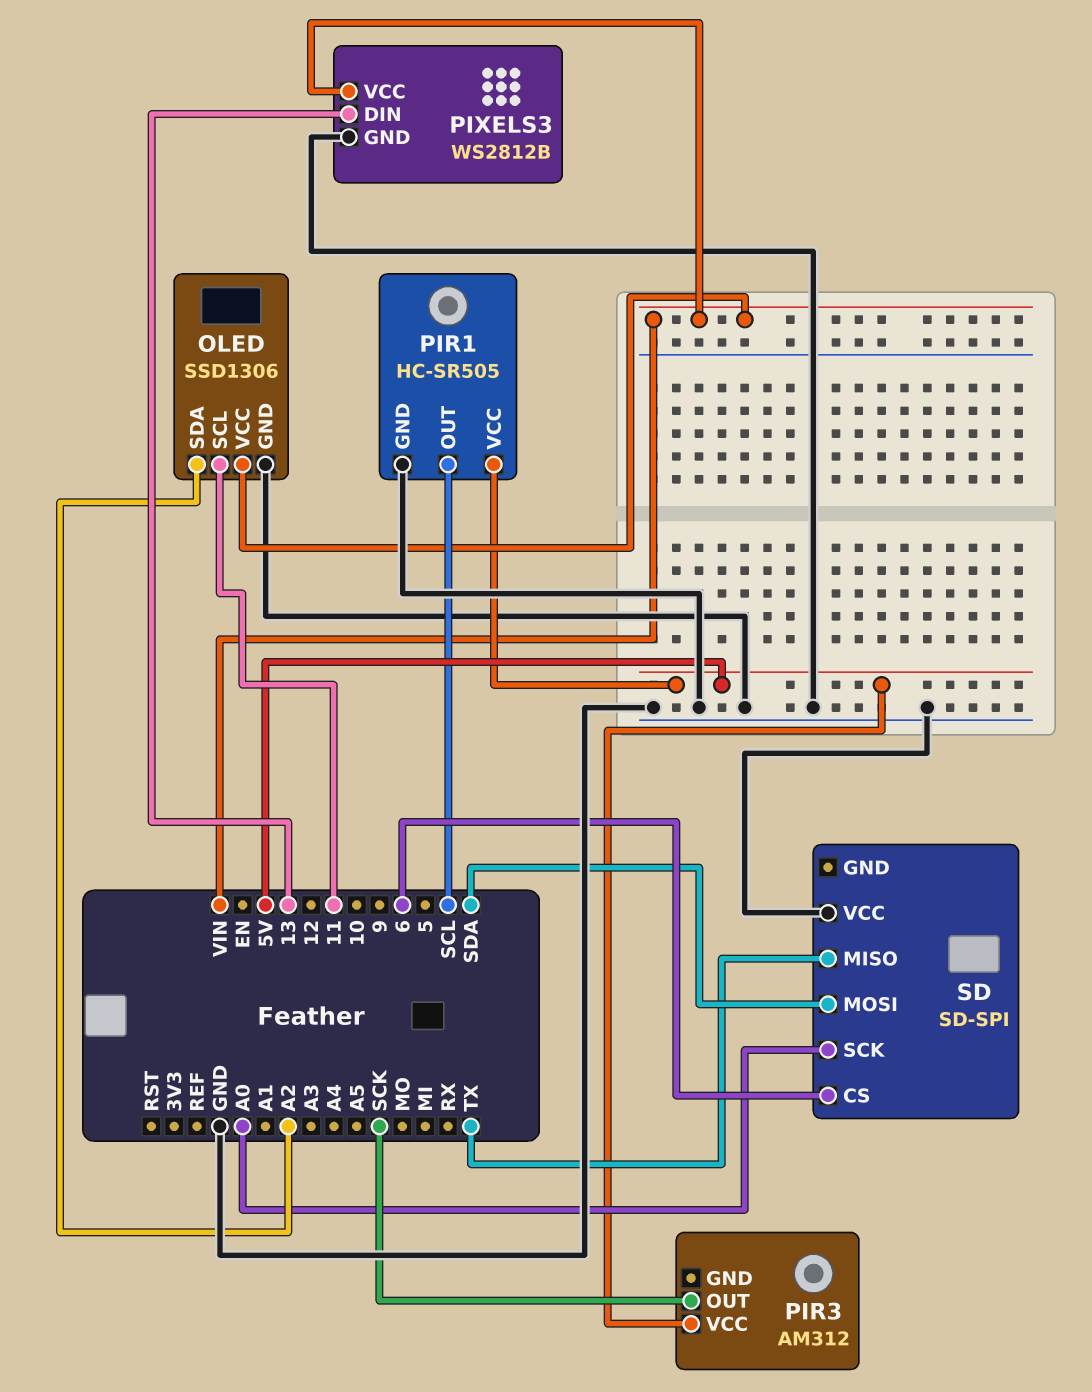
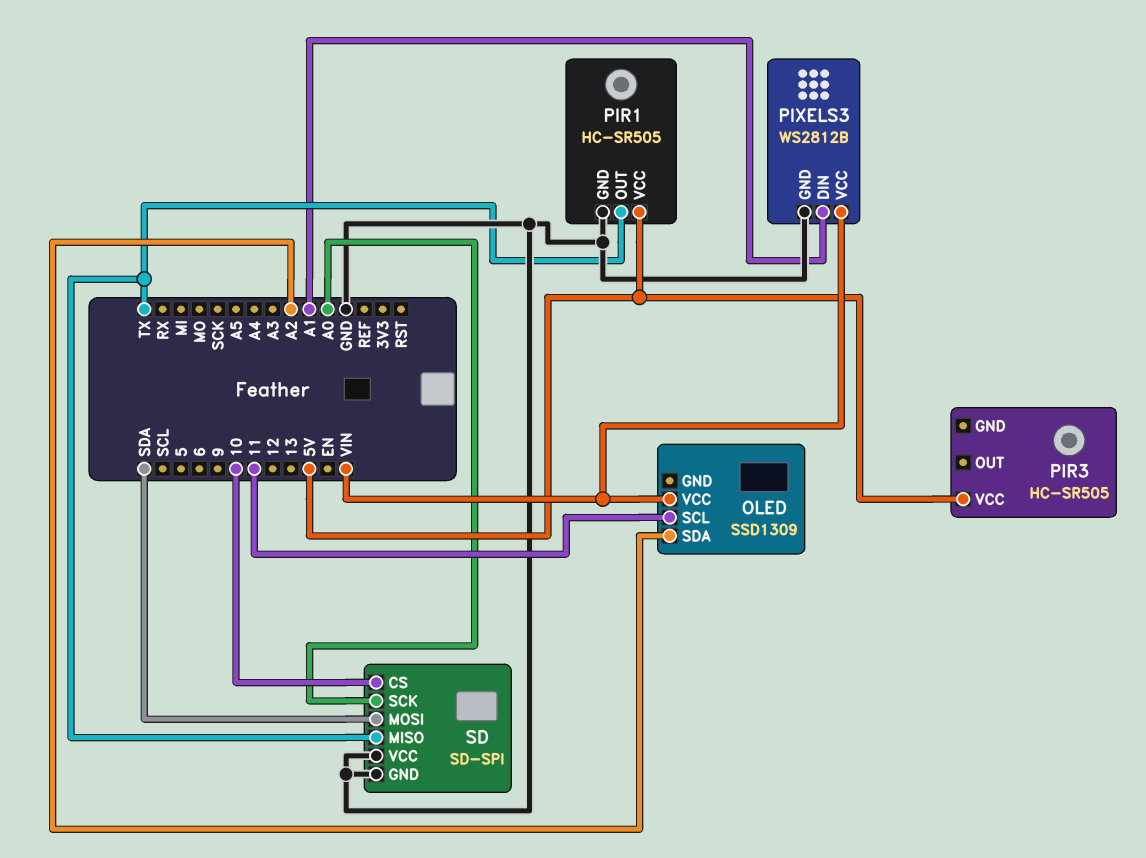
OLED: SSD1306 -> SSD1309
OLED pin GND: GND -> none
PIR1 pin OUT: SCL -> TX
PIR3: AM312 -> HC-SR505
PIR3 pin OUT: SCK -> none
PIXELS3 pin DIN: 13 -> A1
SD pin CS: 6 -> 10
SD pin GND: none -> GND

